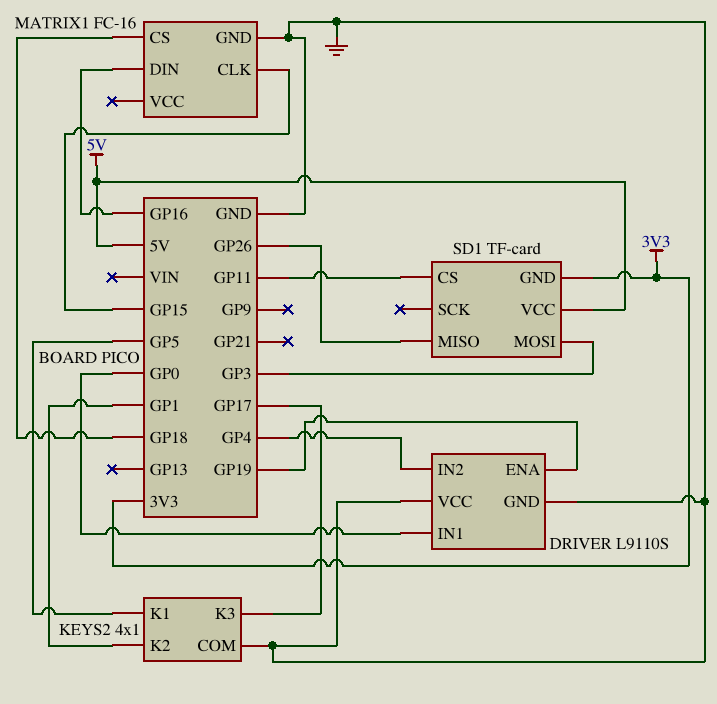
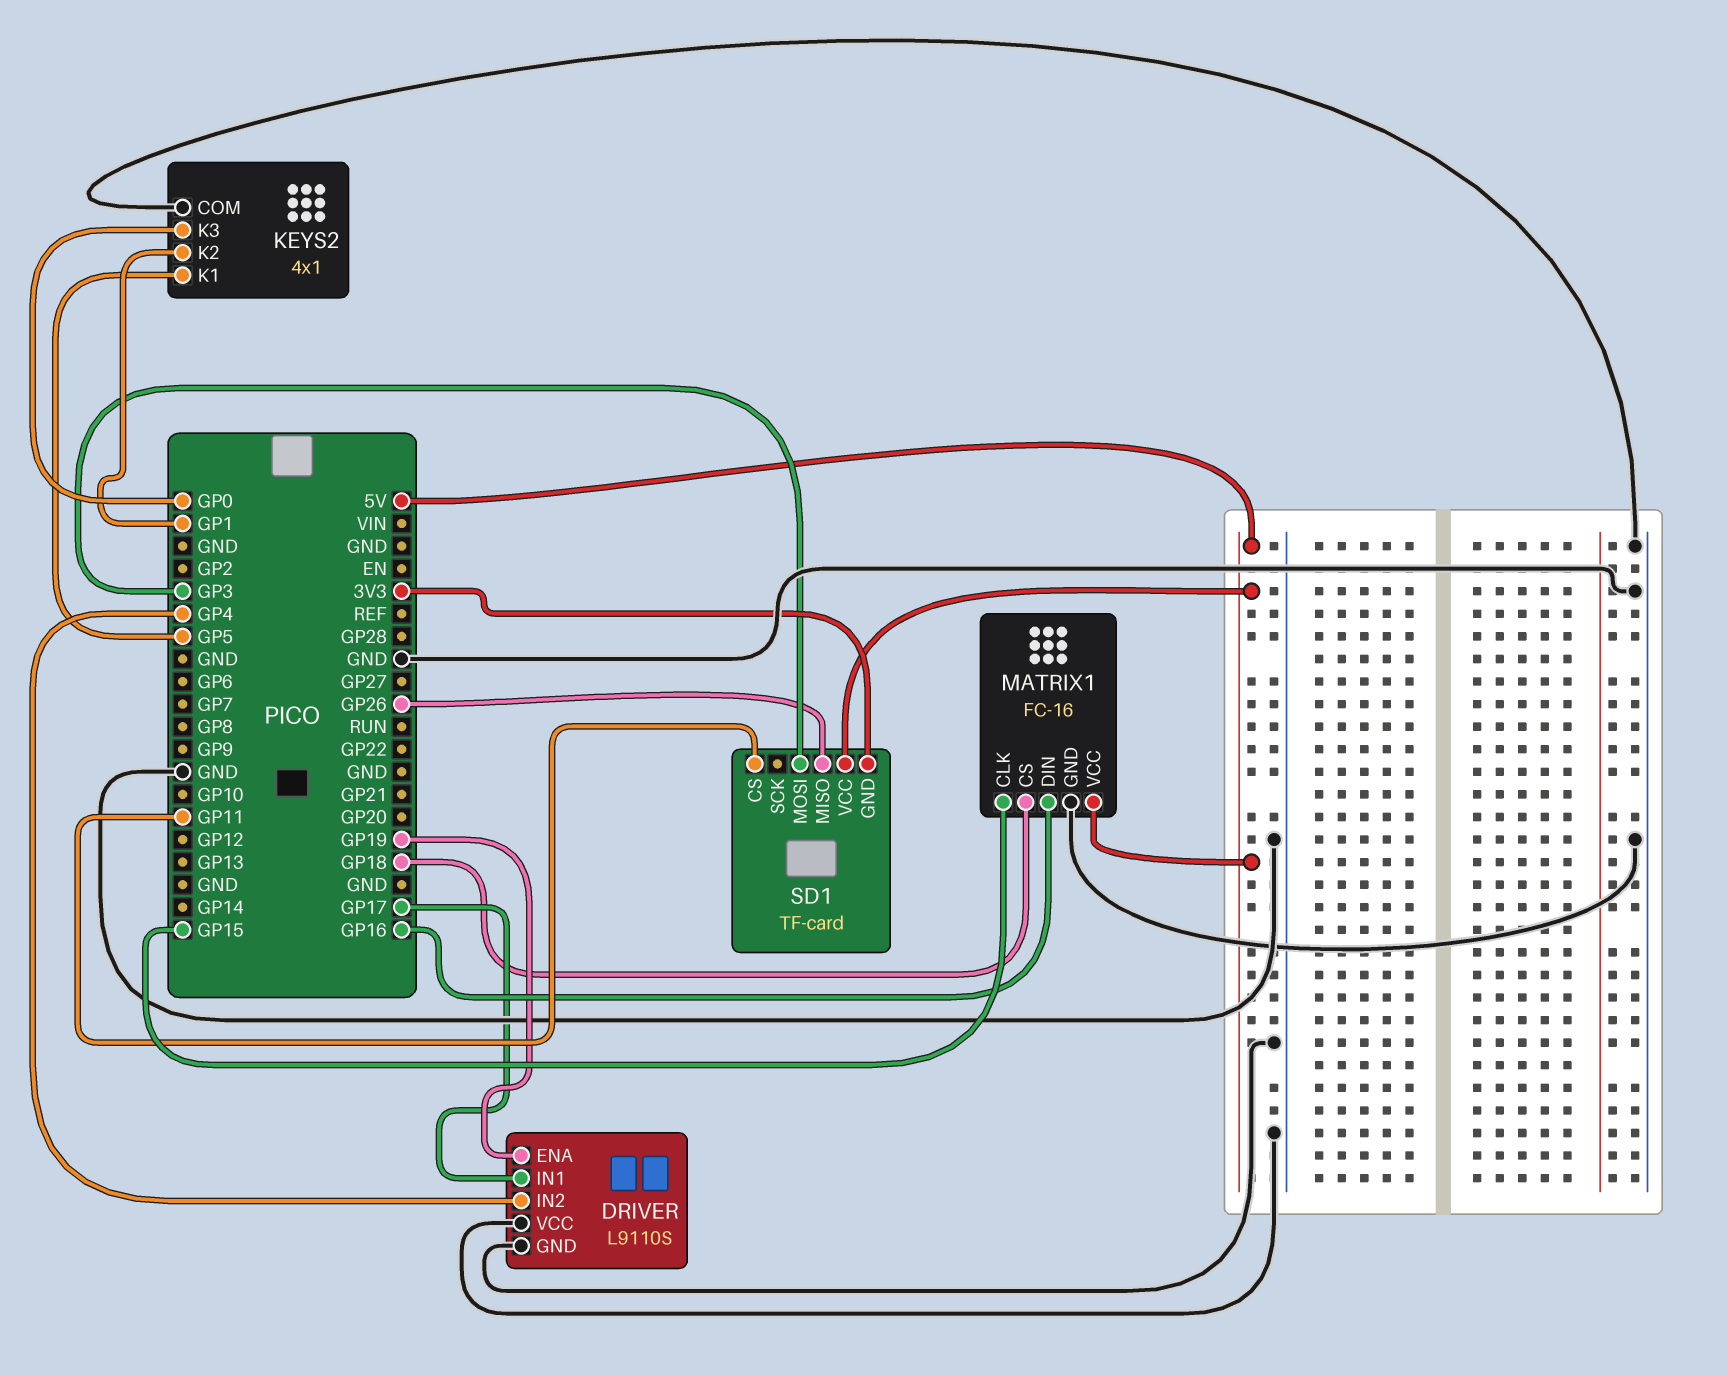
DRIVER pin IN1: GP0 -> GP17
KEYS2 pin K3: GP17 -> GP0
MATRIX1 pin VCC: none -> 5V

